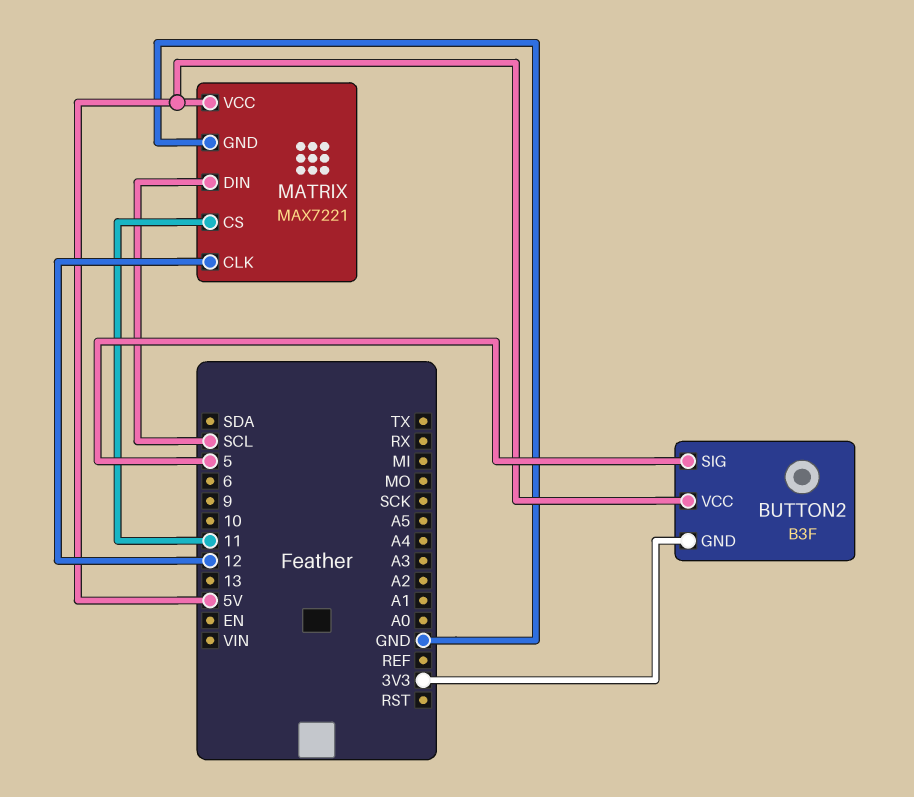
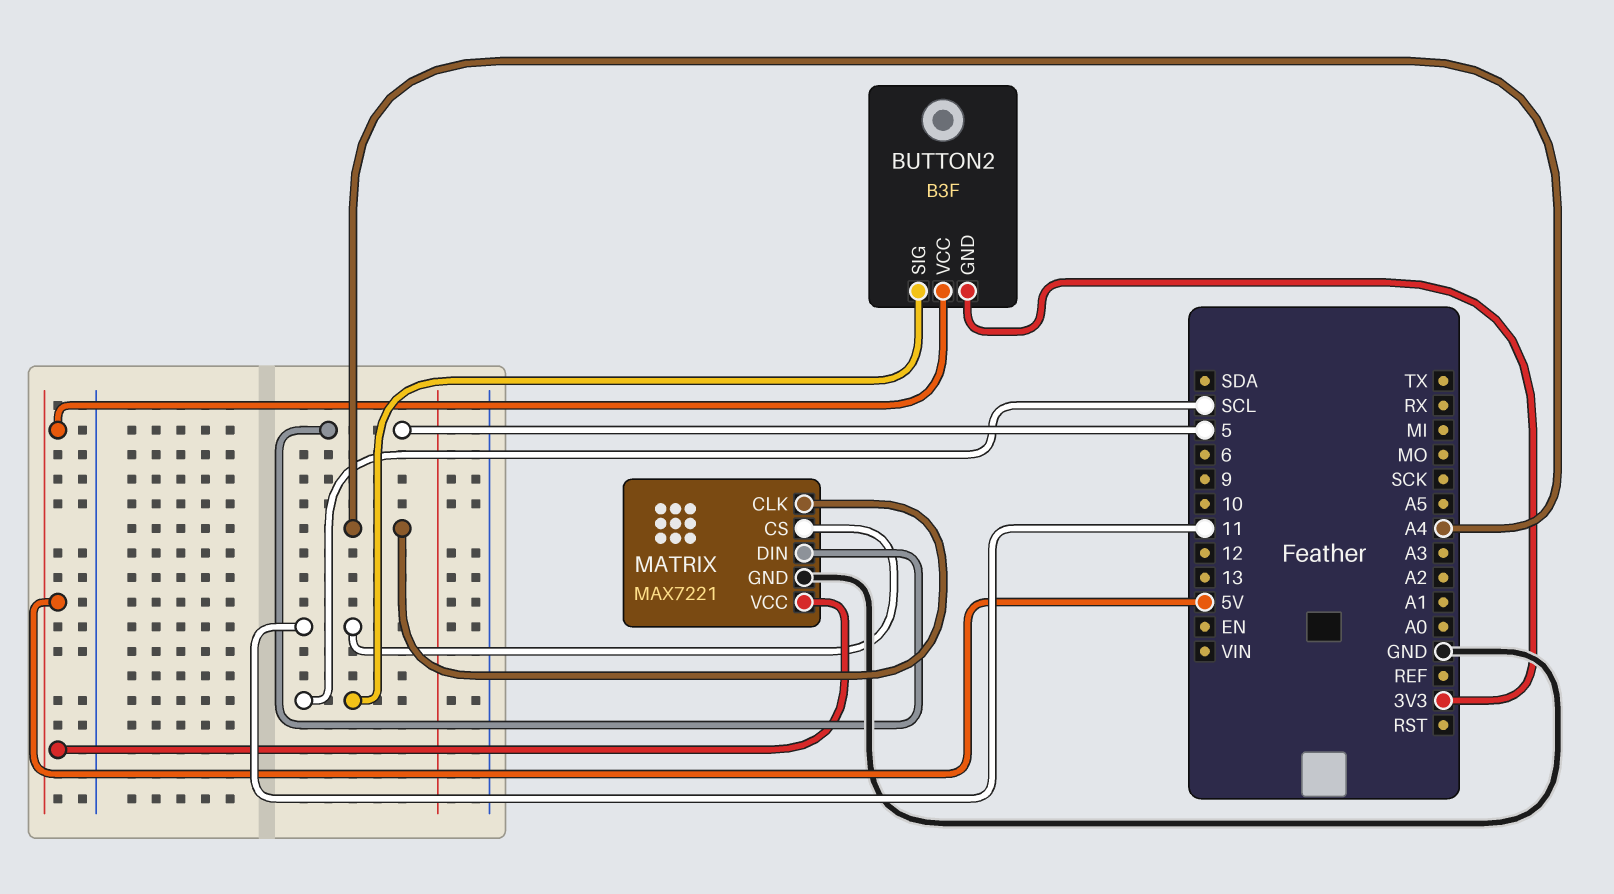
BUTTON2 pin SIG: 5 -> SCL
MATRIX pin CLK: 12 -> A4
MATRIX pin DIN: SCL -> 5

